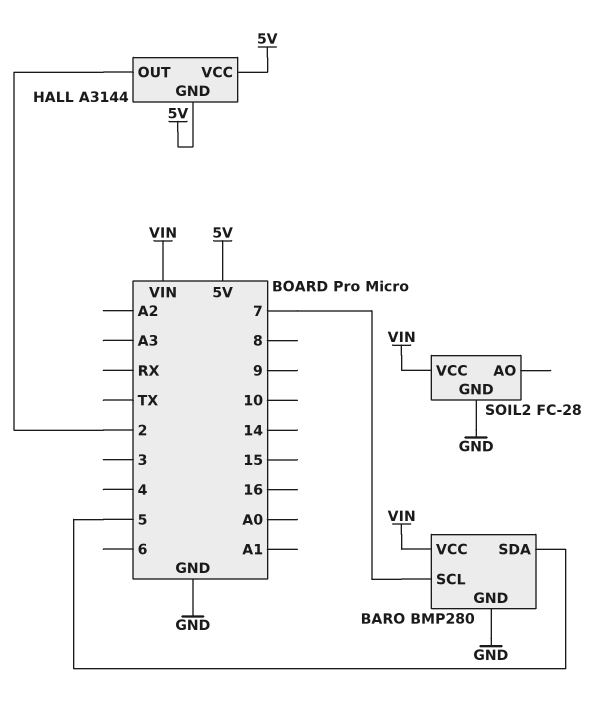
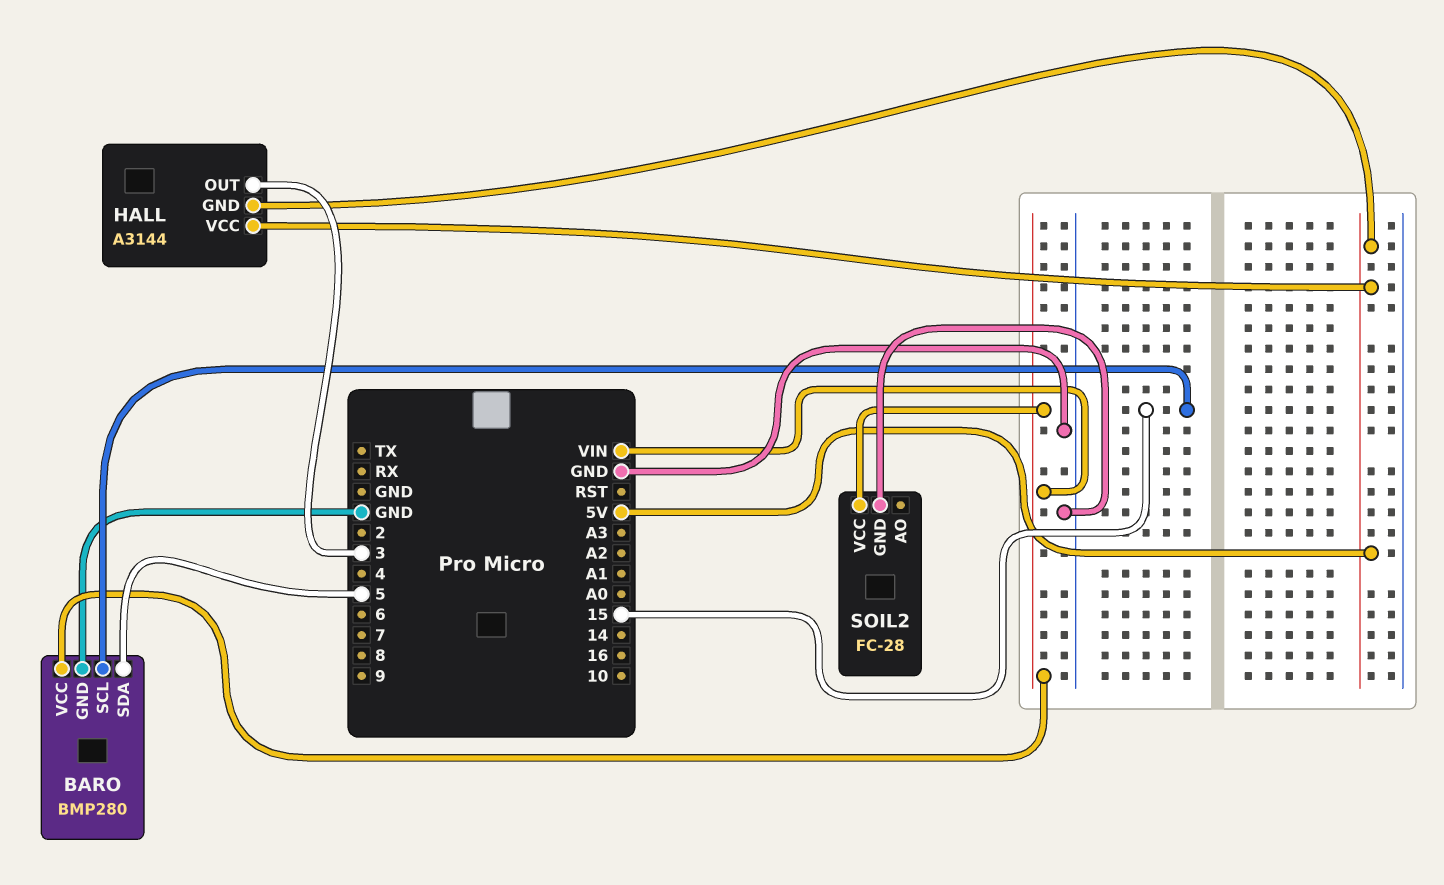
BARO pin SCL: 7 -> 15
HALL pin OUT: 2 -> 3

